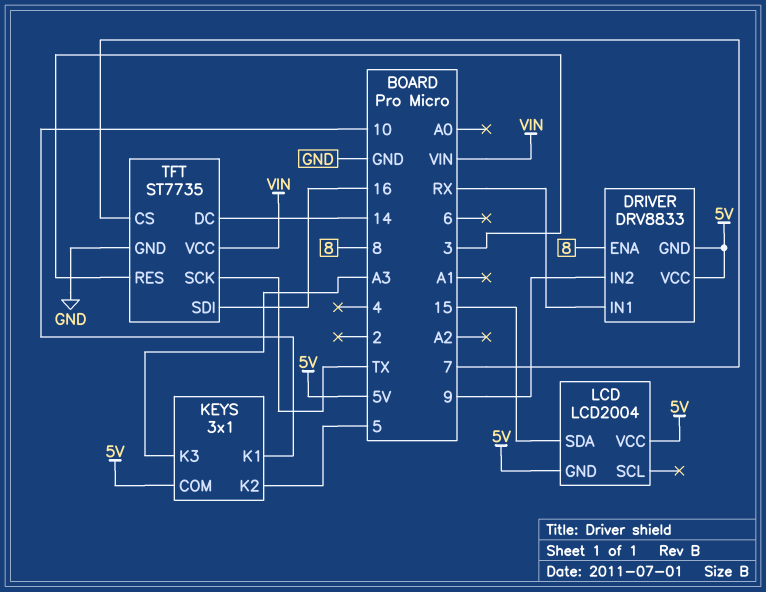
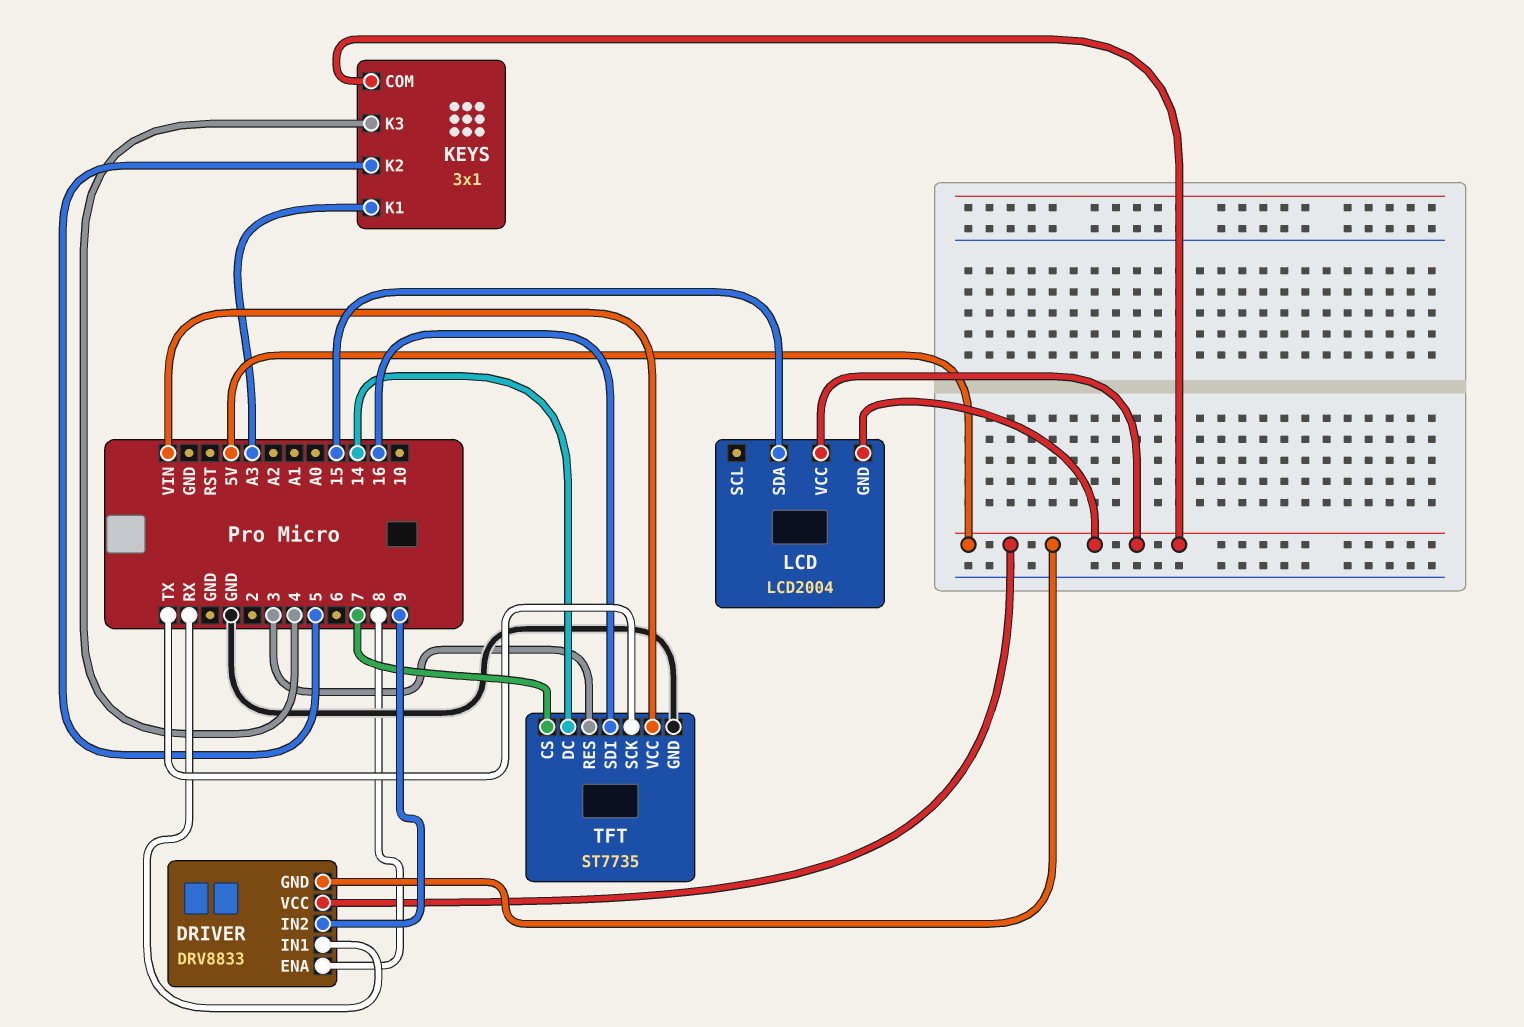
KEYS pin K1: 10 -> A3
KEYS pin K3: A3 -> 4

